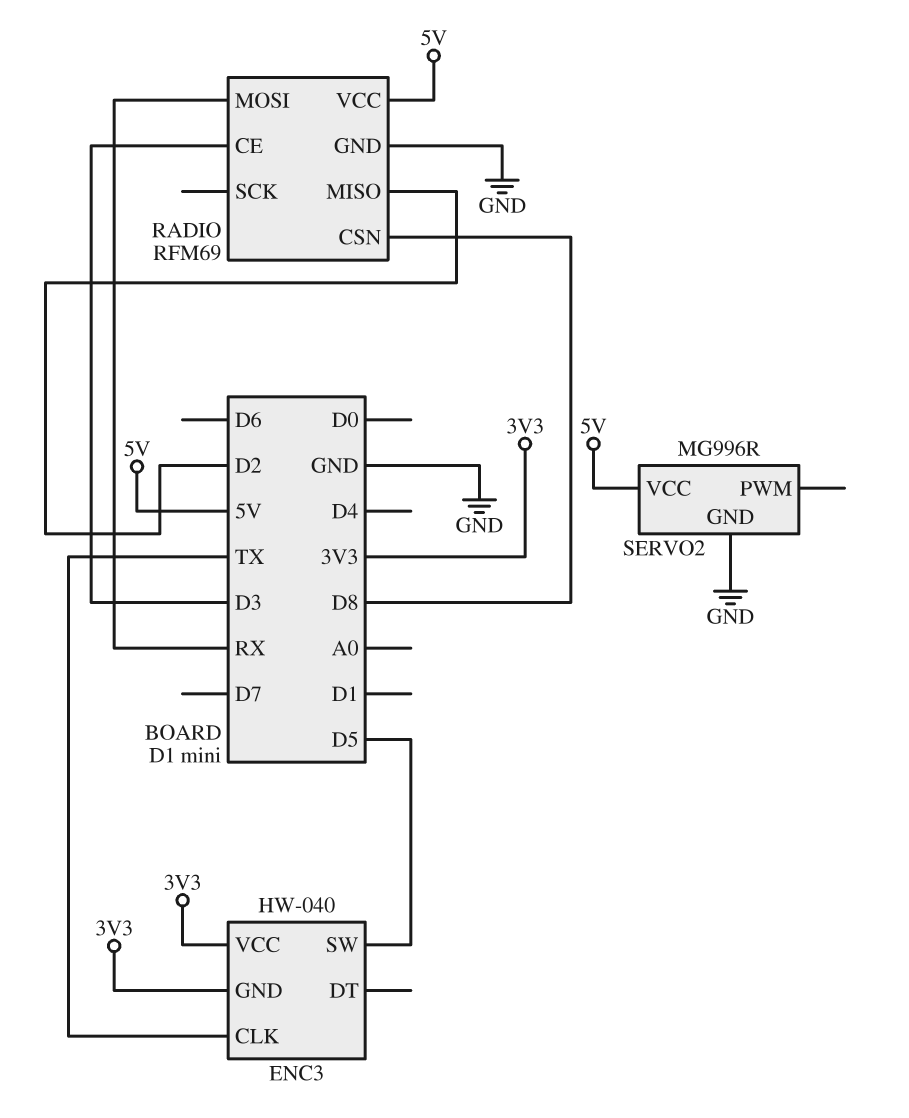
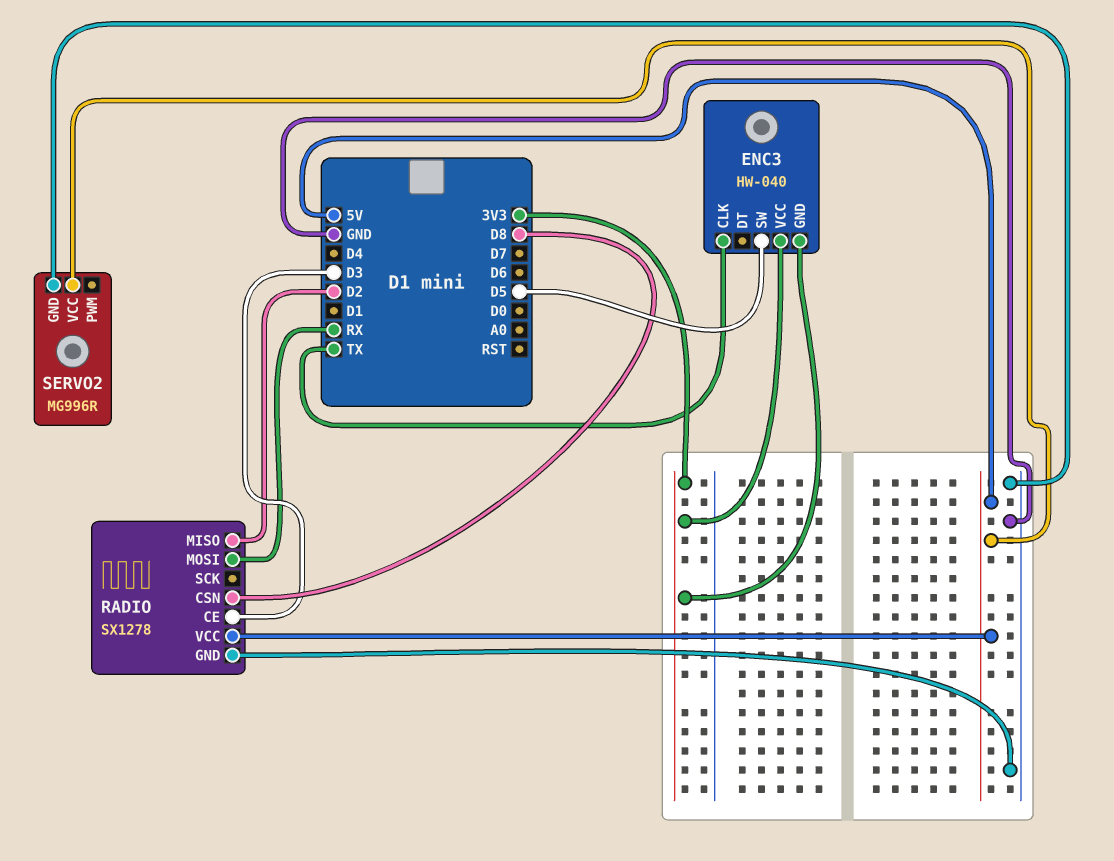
RADIO: RFM69 -> SX1278

